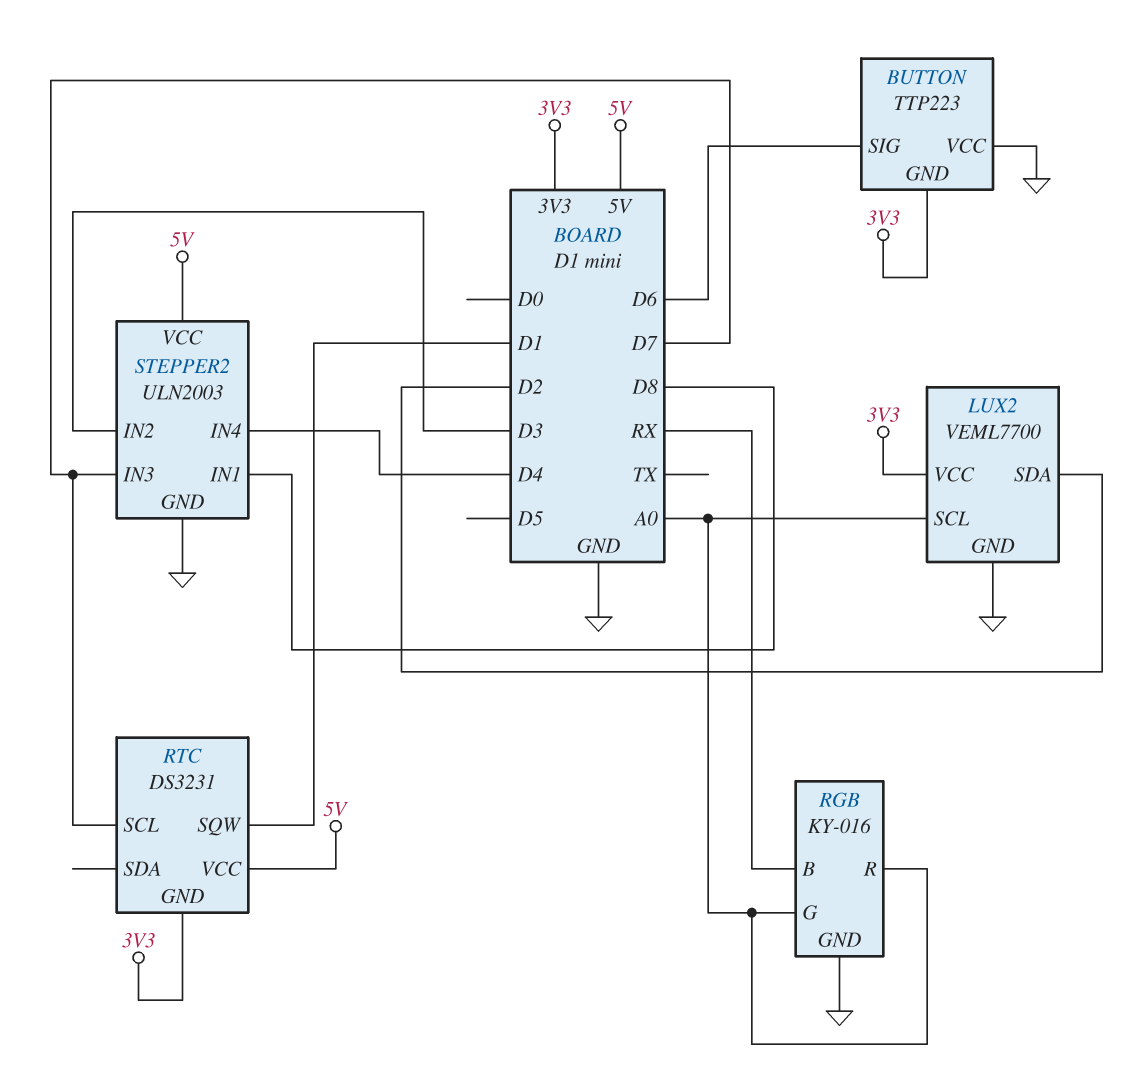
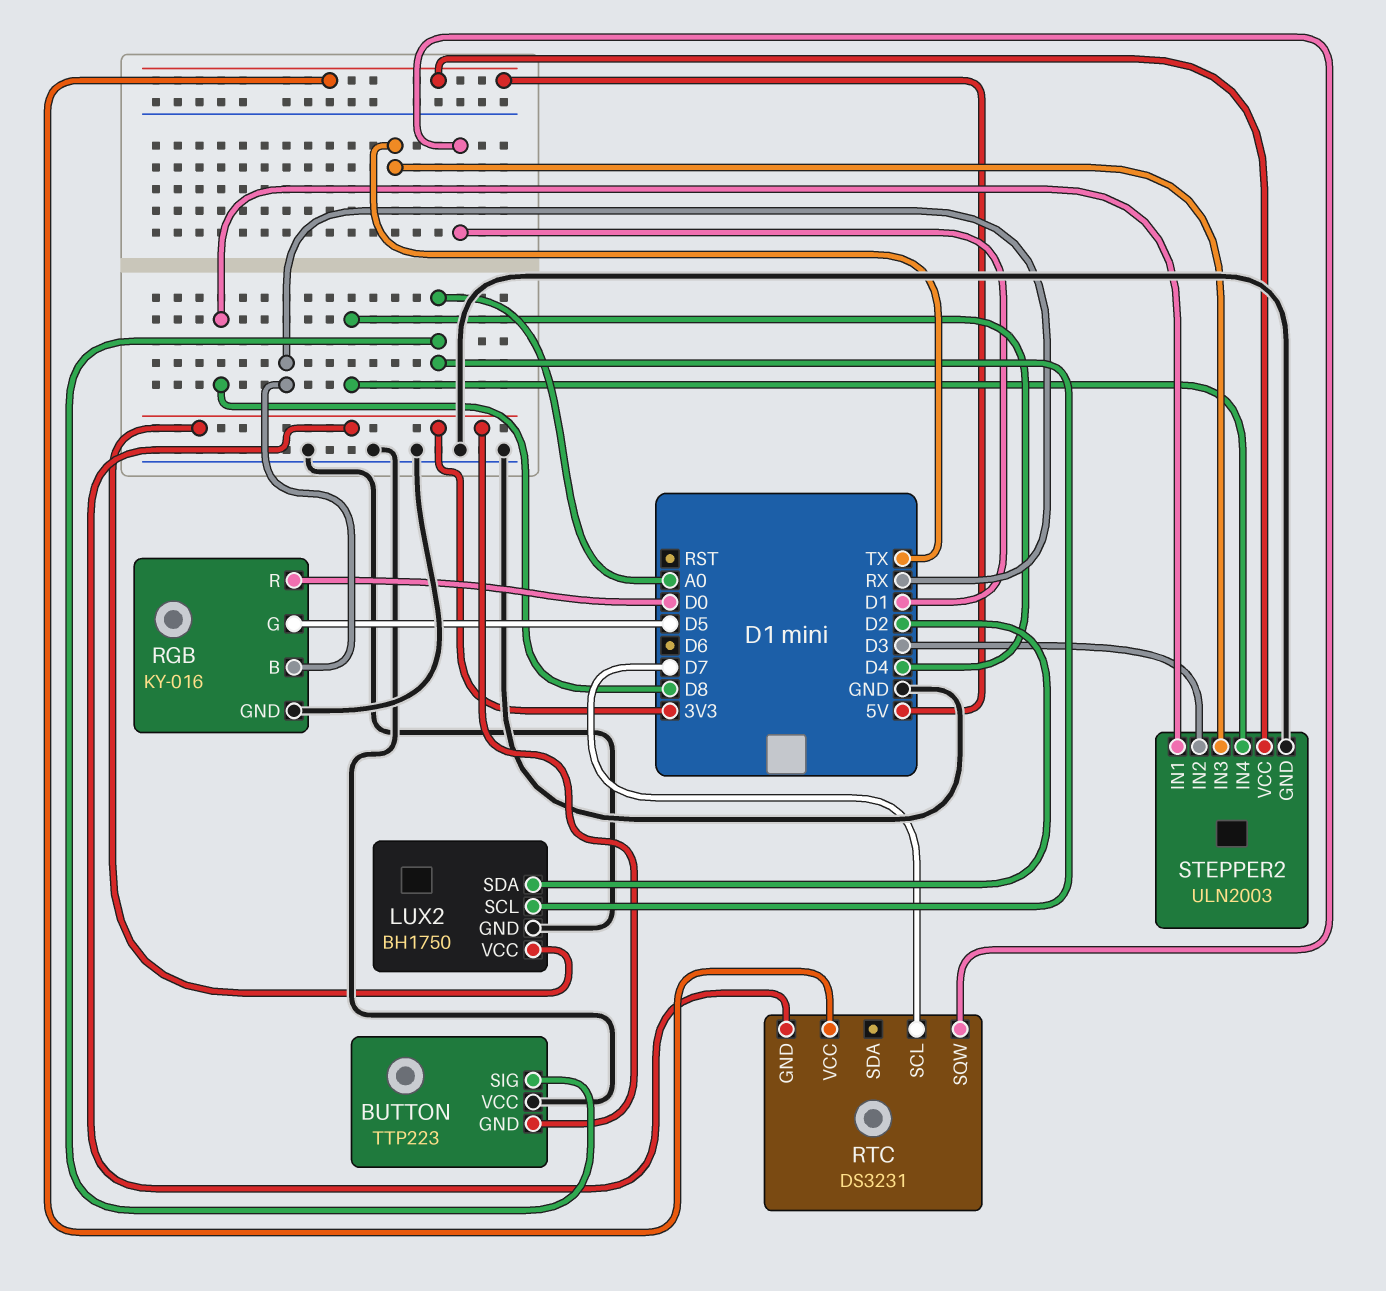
BUTTON pin SIG: D6 -> A0
LUX2: VEML7700 -> BH1750
RGB pin G: A0 -> D5
RGB pin R: A0 -> D0
STEPPER2 pin IN3: D7 -> TX

